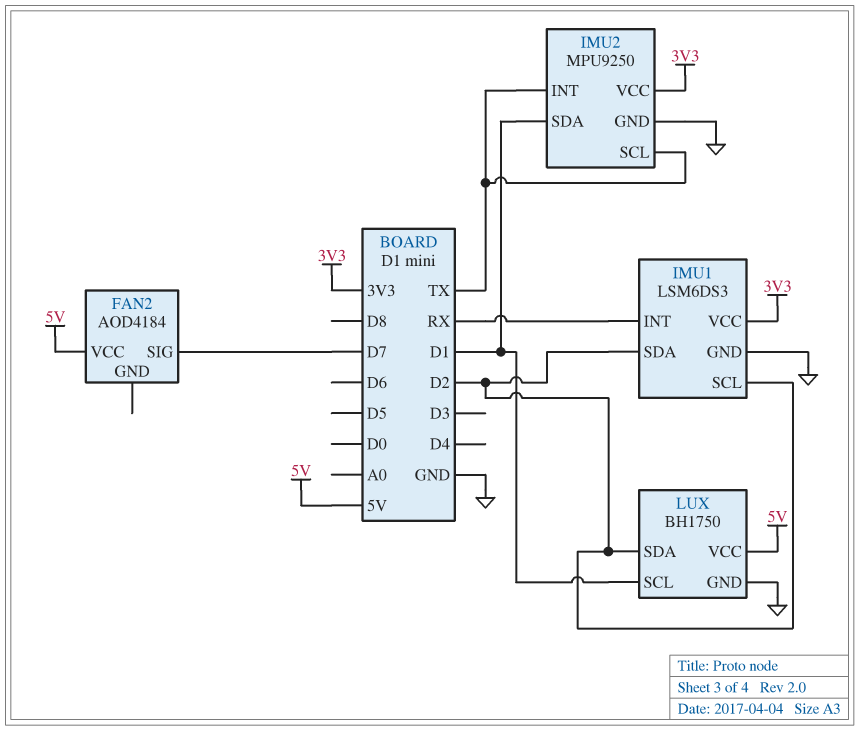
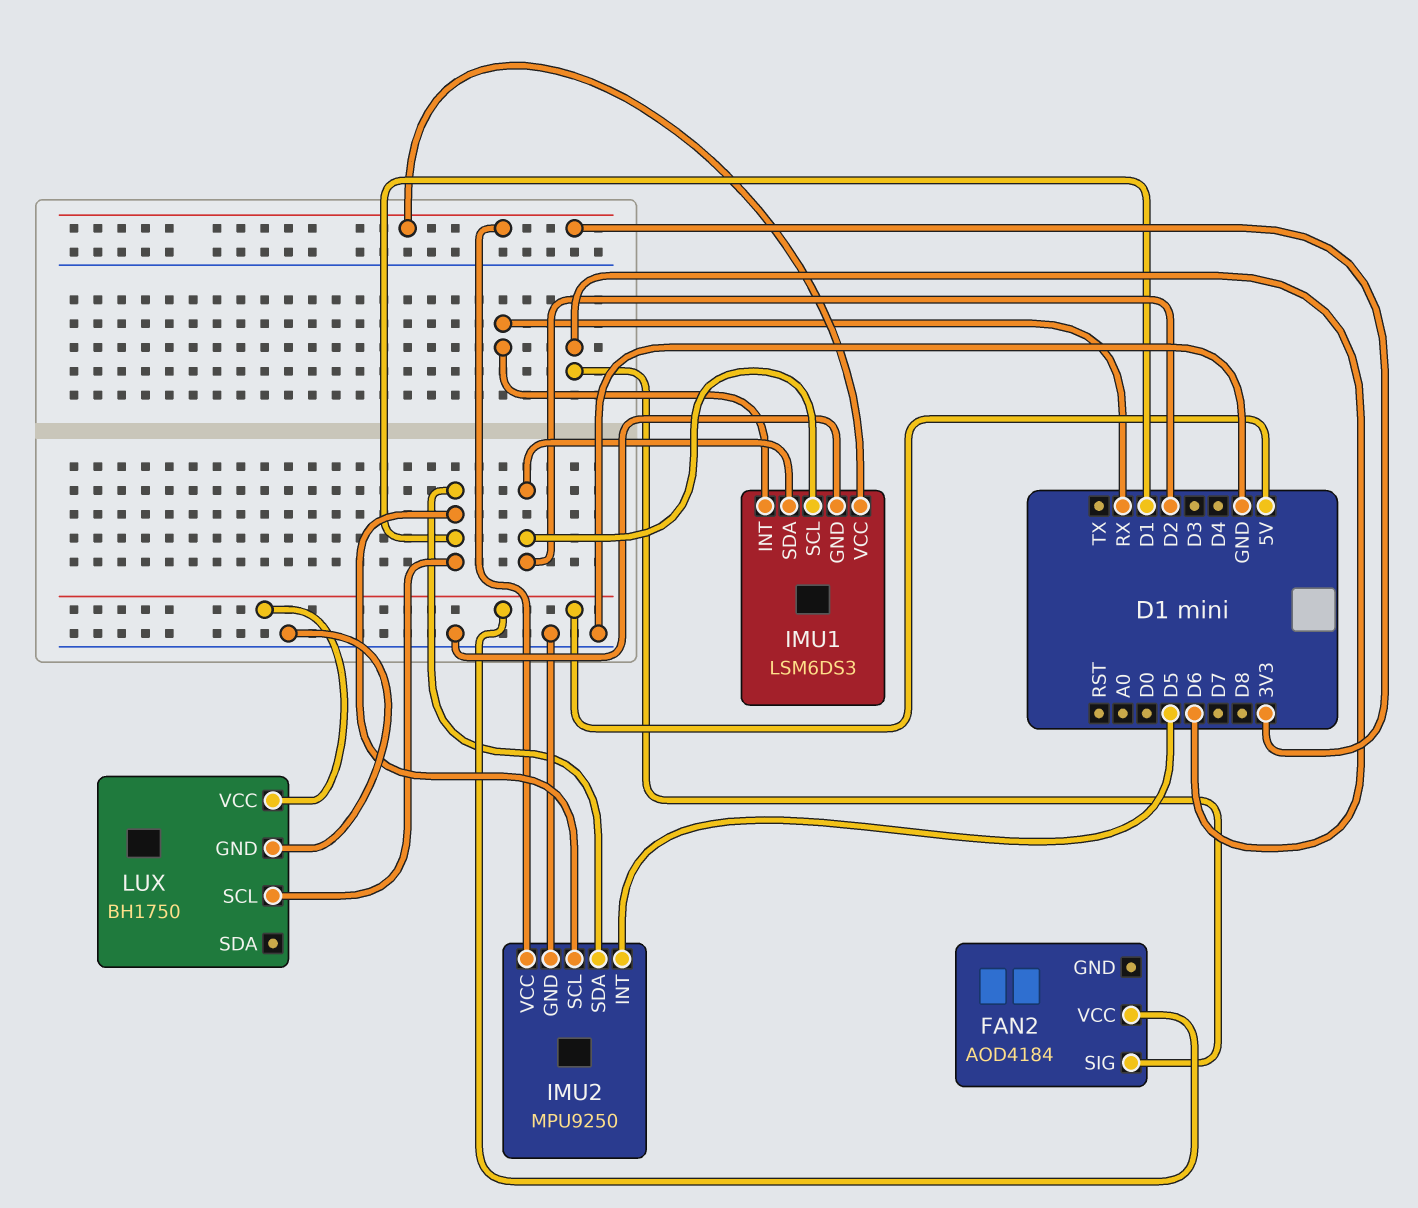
FAN2 pin SIG: D7 -> D6
IMU2 pin INT: TX -> D5
IMU2 pin SCL: TX -> D1
LUX pin SDA: D2 -> none

